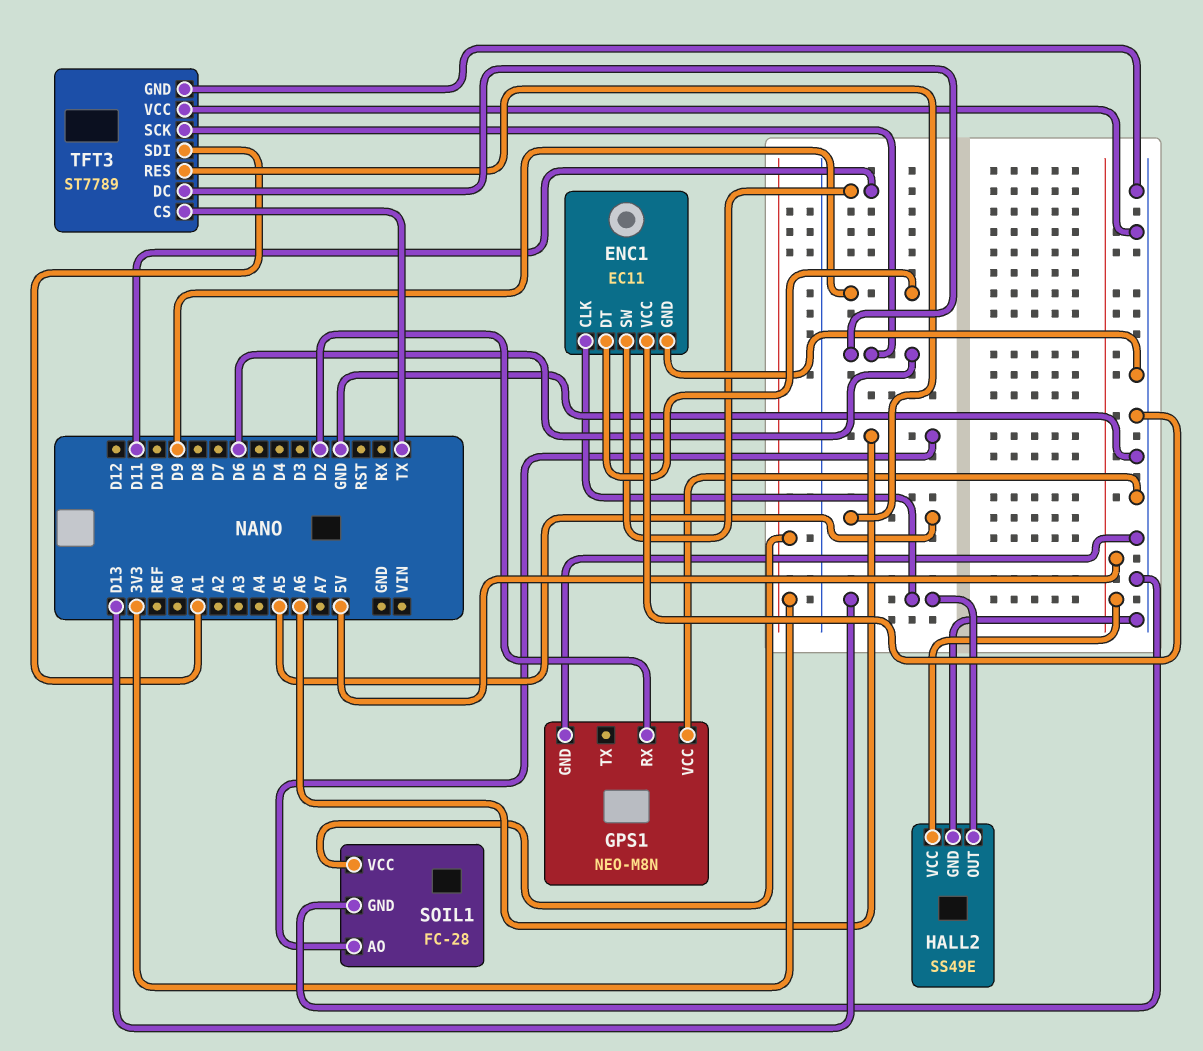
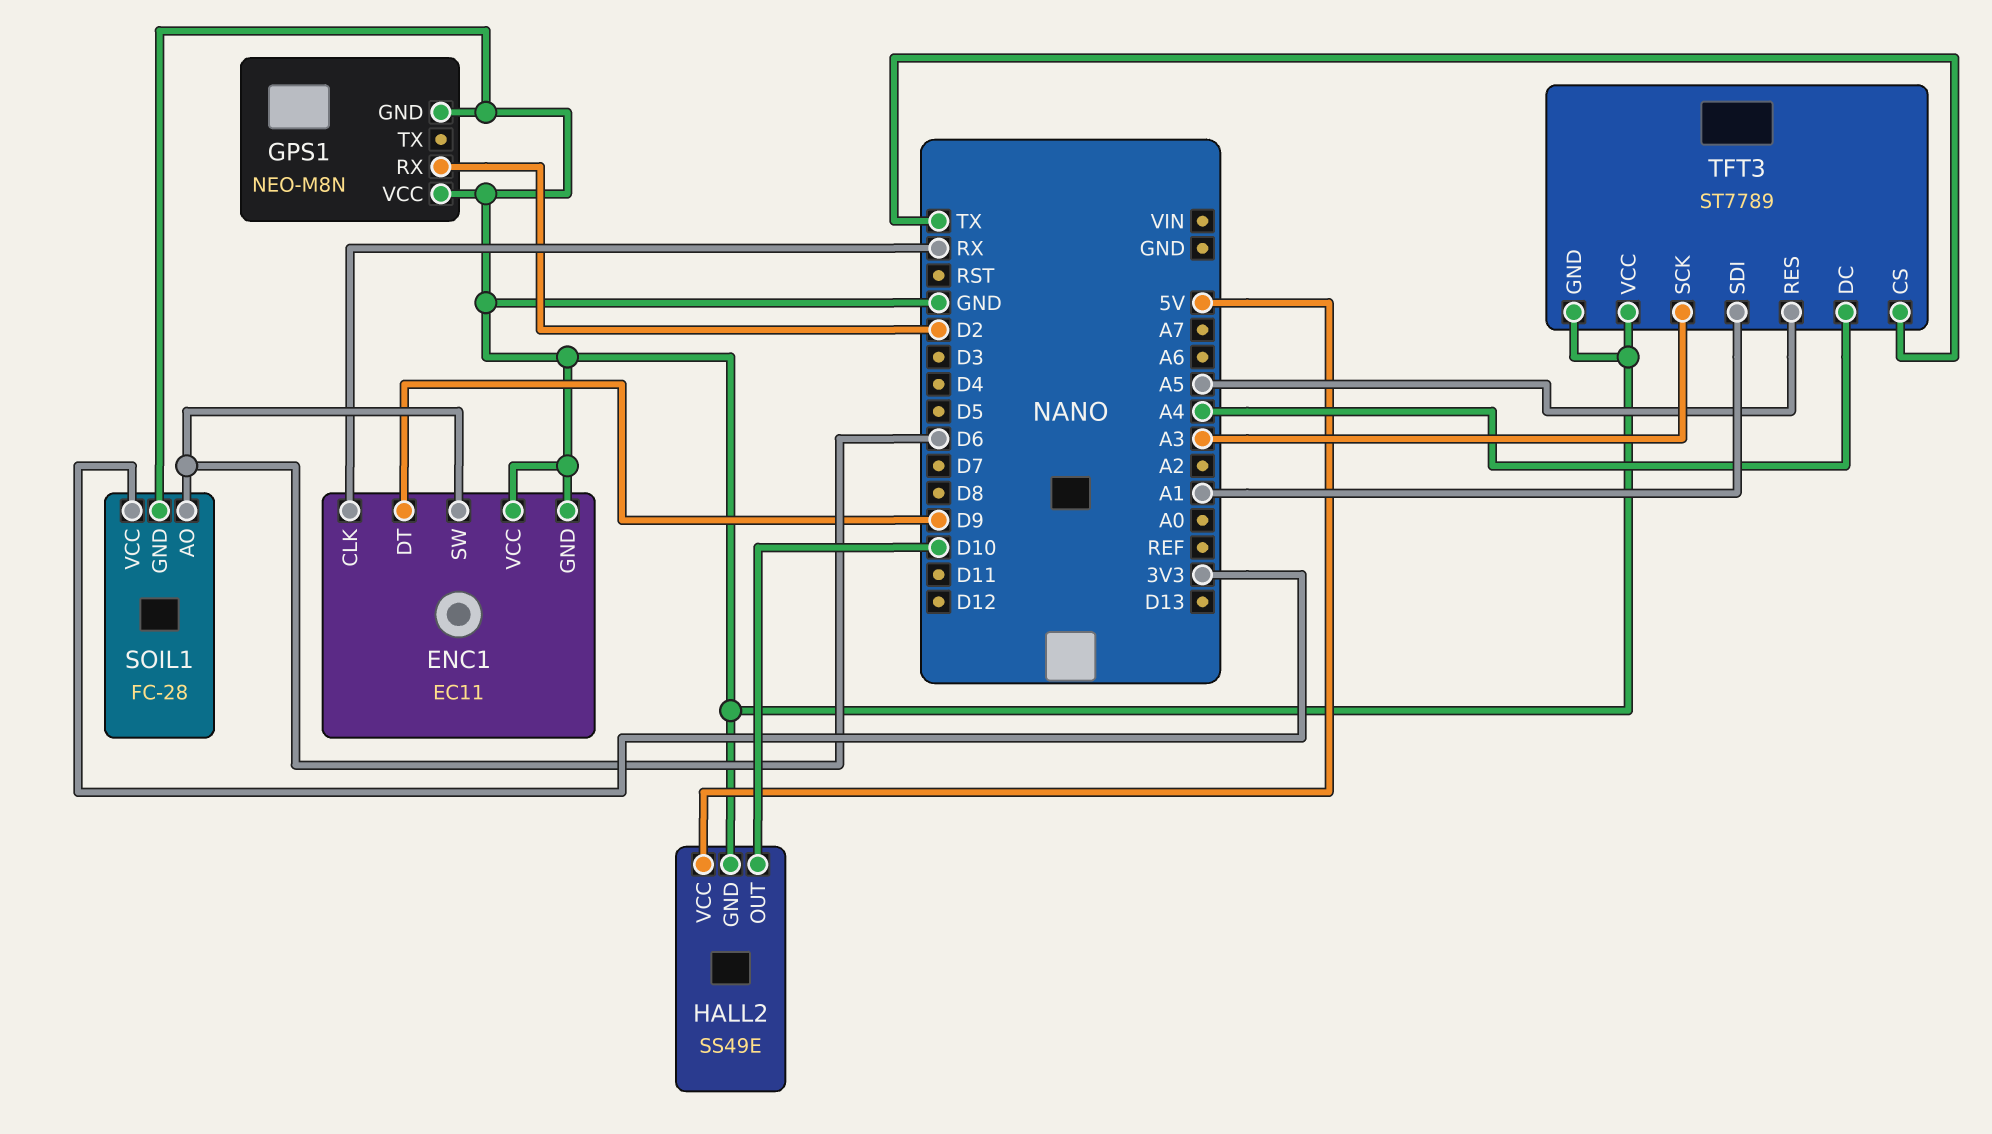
ENC1 pin CLK: D13 -> RX
ENC1 pin SW: D11 -> D6
HALL2 pin OUT: D13 -> D10
SOIL1 pin AO: A6 -> D6
TFT3 pin DC: D6 -> A4
TFT3 pin SCK: D6 -> A3

